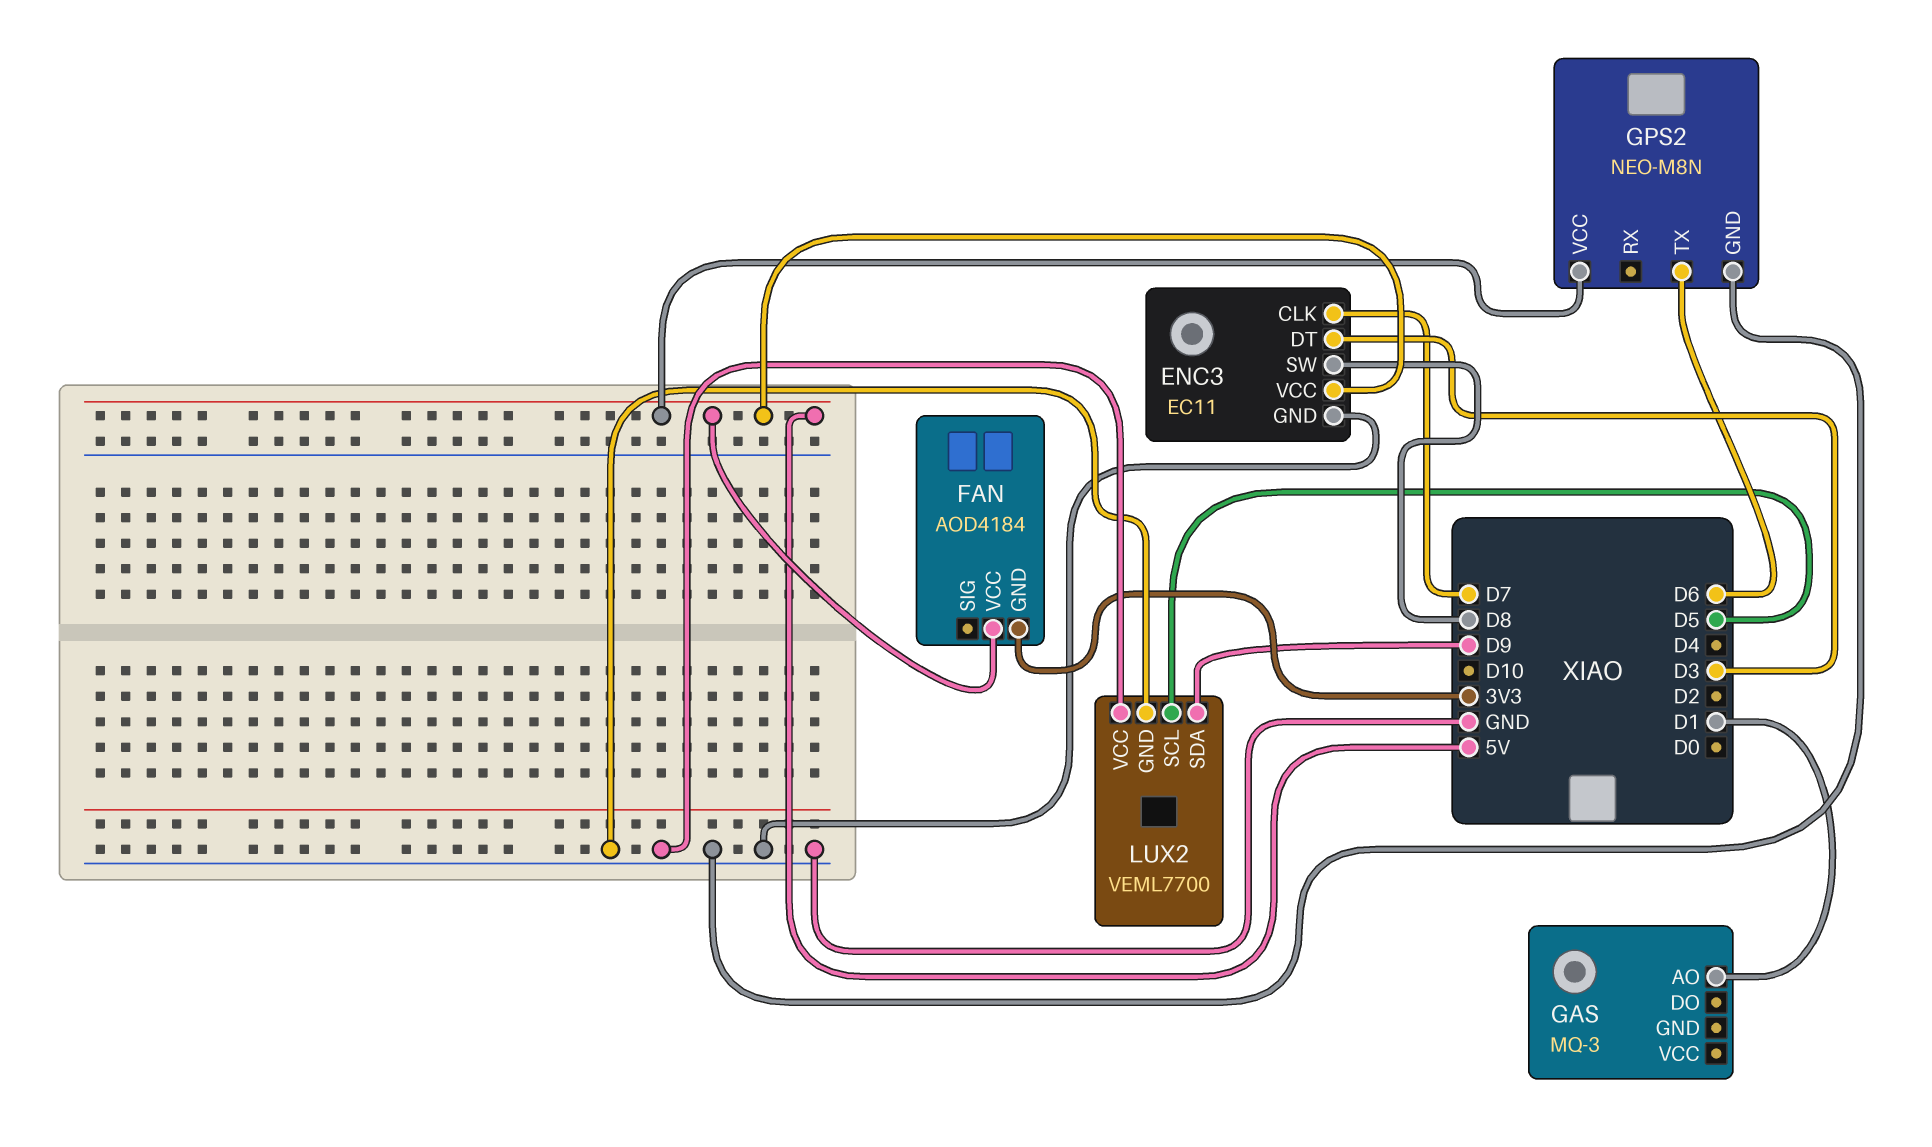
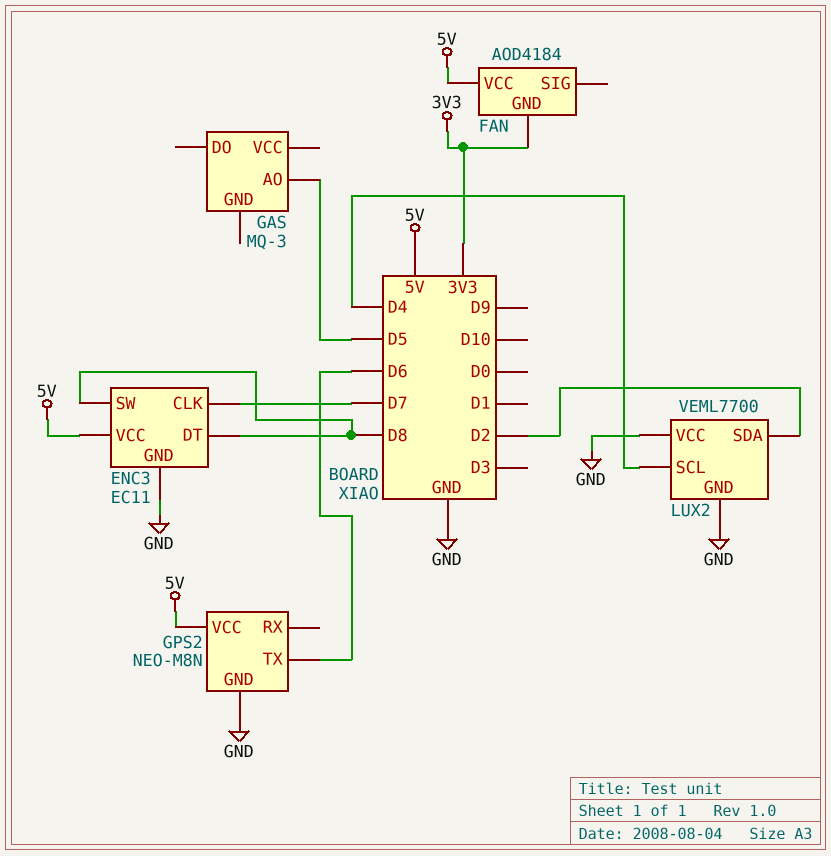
ENC3 pin DT: D3 -> D8
GAS pin AO: D1 -> D5
LUX2 pin SCL: D5 -> D4
LUX2 pin SDA: D9 -> D2

